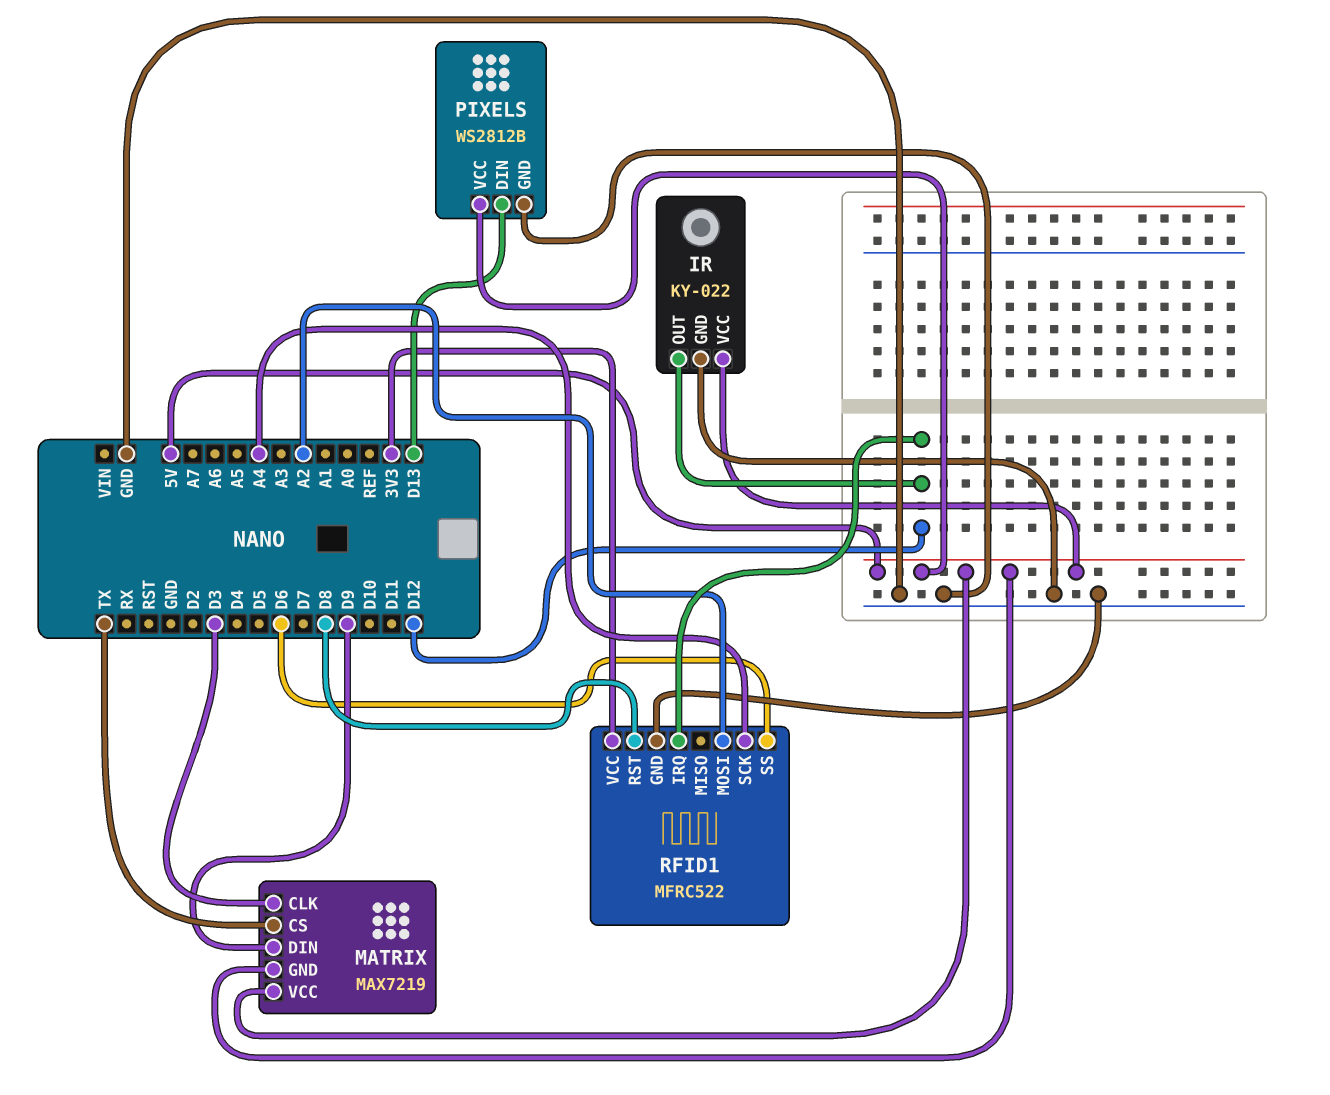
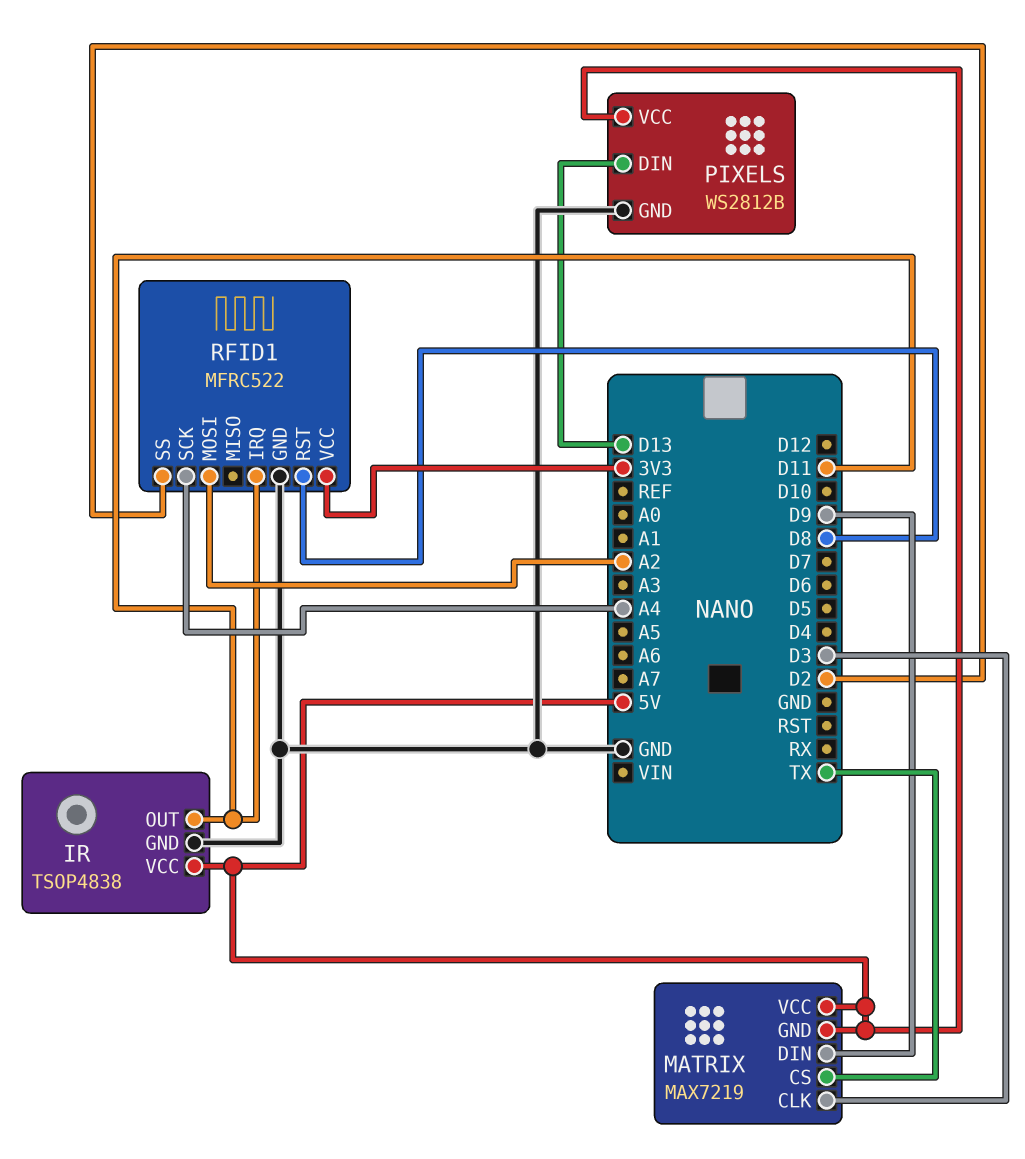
IR: KY-022 -> TSOP4838
IR pin OUT: D12 -> D11
RFID1 pin IRQ: D12 -> D11
RFID1 pin SS: D6 -> D2

